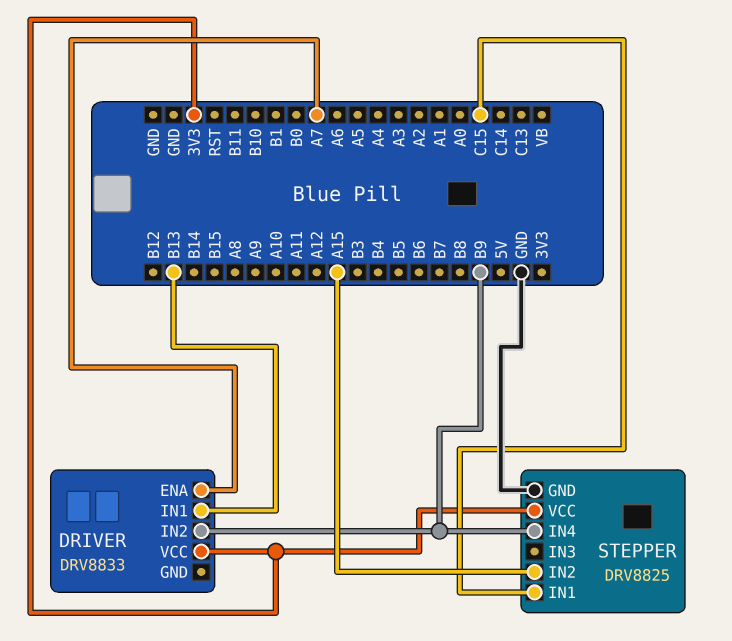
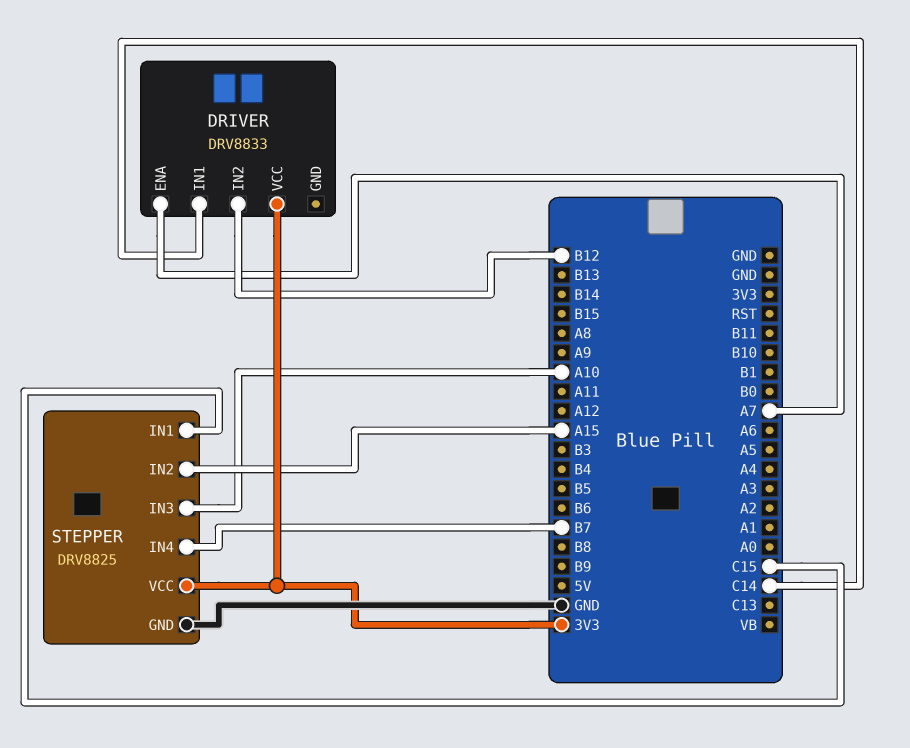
DRIVER pin IN1: B13 -> C14
DRIVER pin IN2: B9 -> B12
STEPPER pin IN3: none -> A10
STEPPER pin IN4: B9 -> B7

